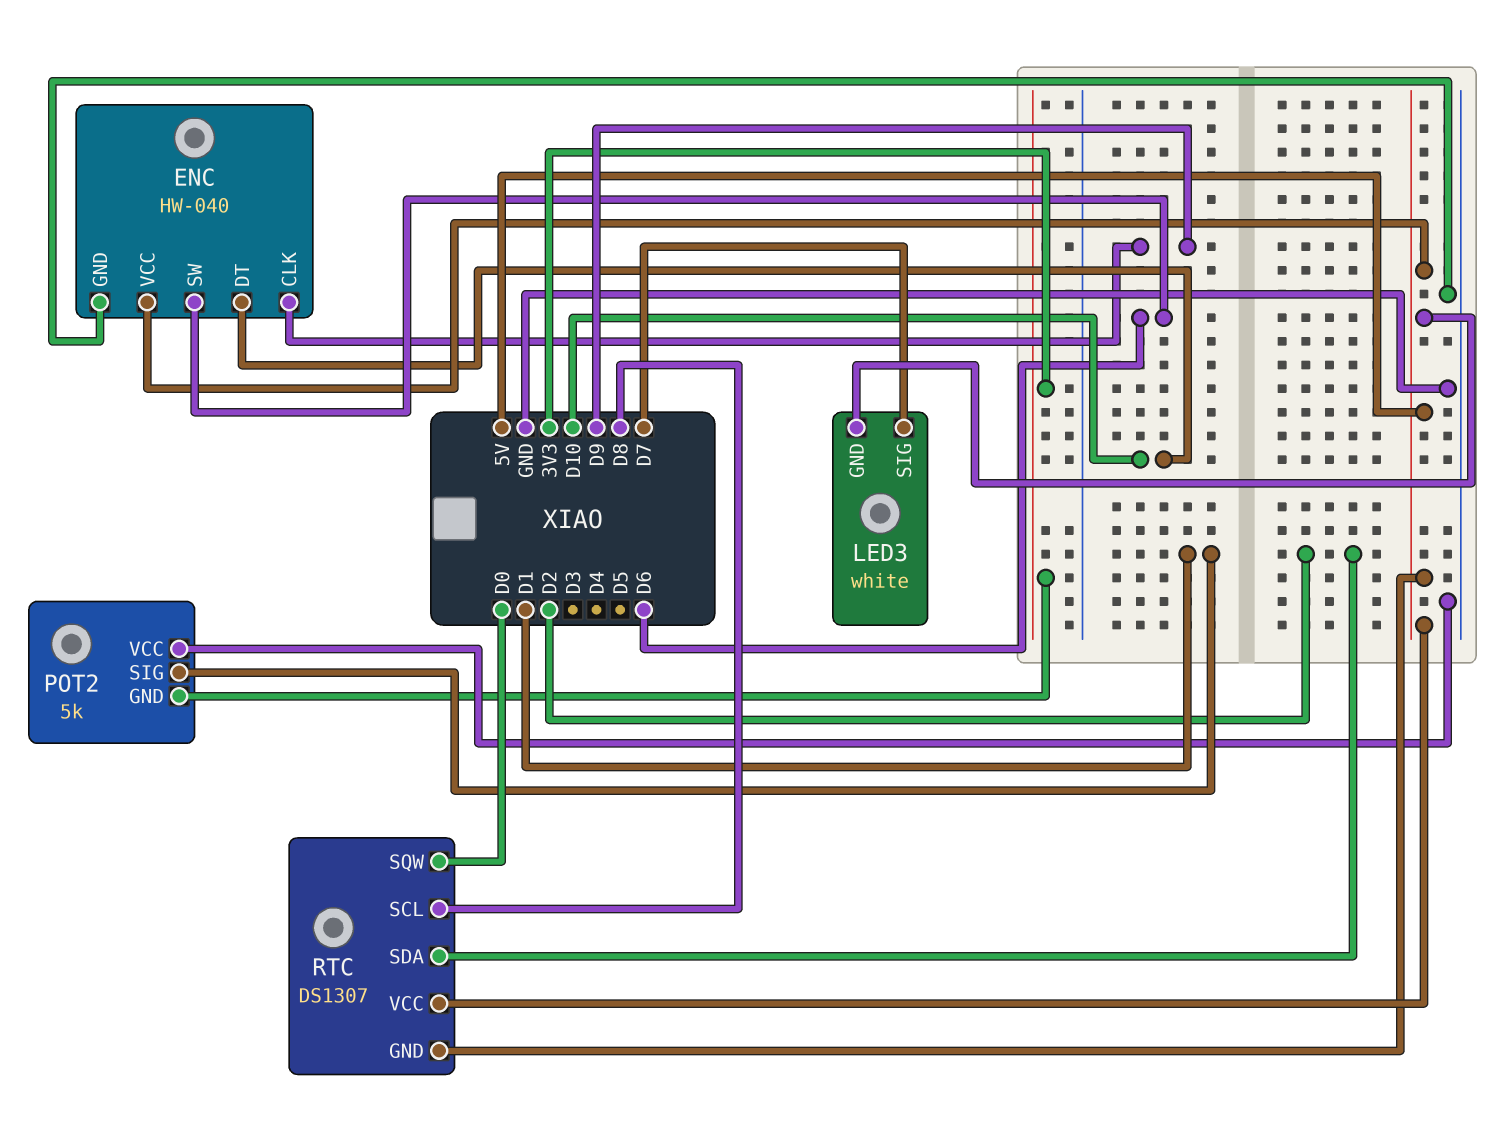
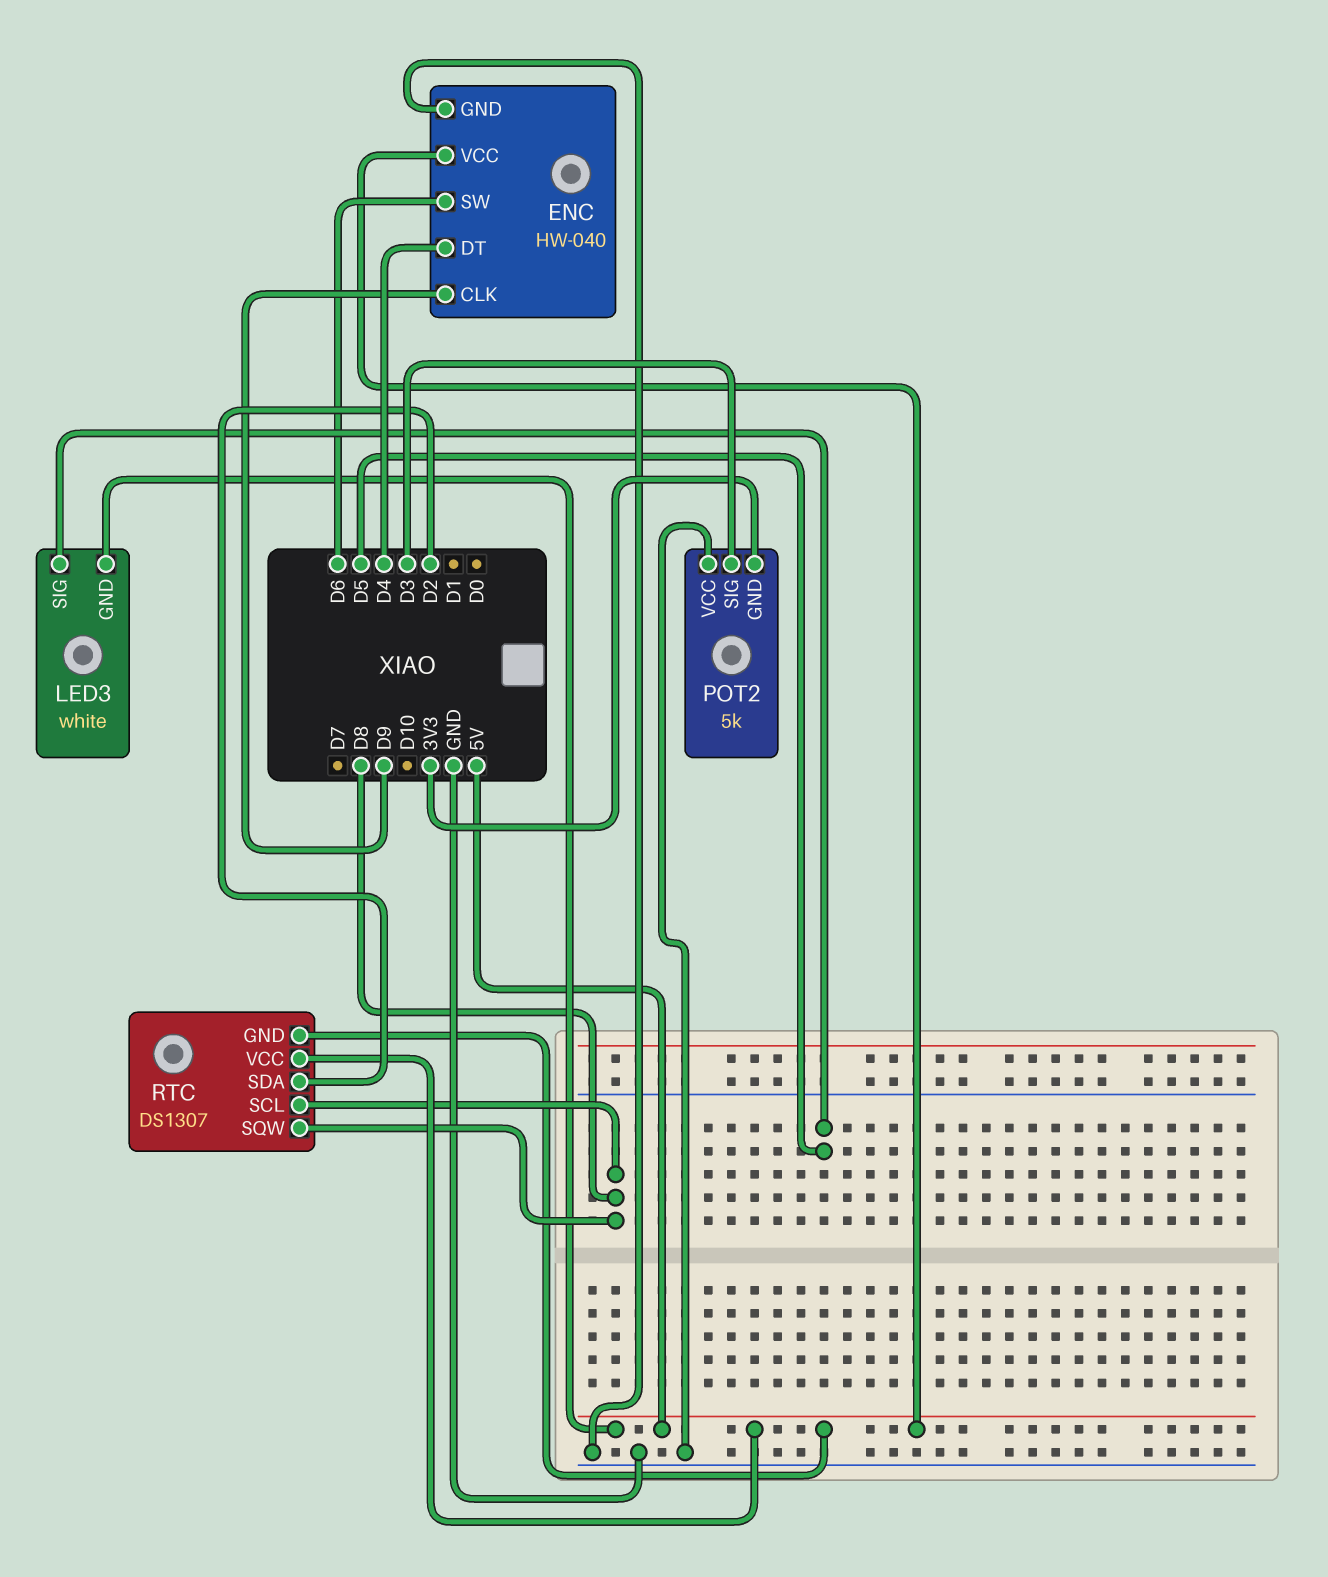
ENC pin DT: D10 -> D4
LED3 pin SIG: D7 -> D5
POT2 pin SIG: D1 -> D3
RTC pin SQW: D0 -> D8

